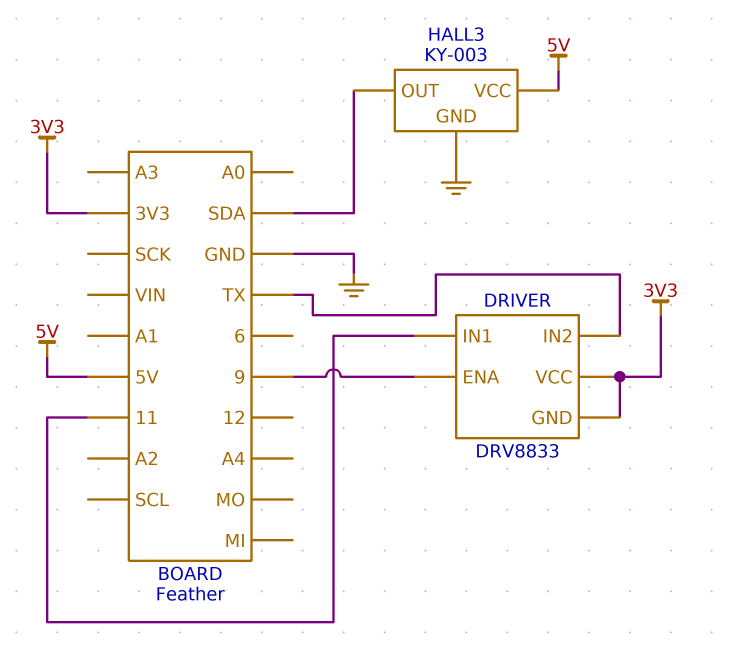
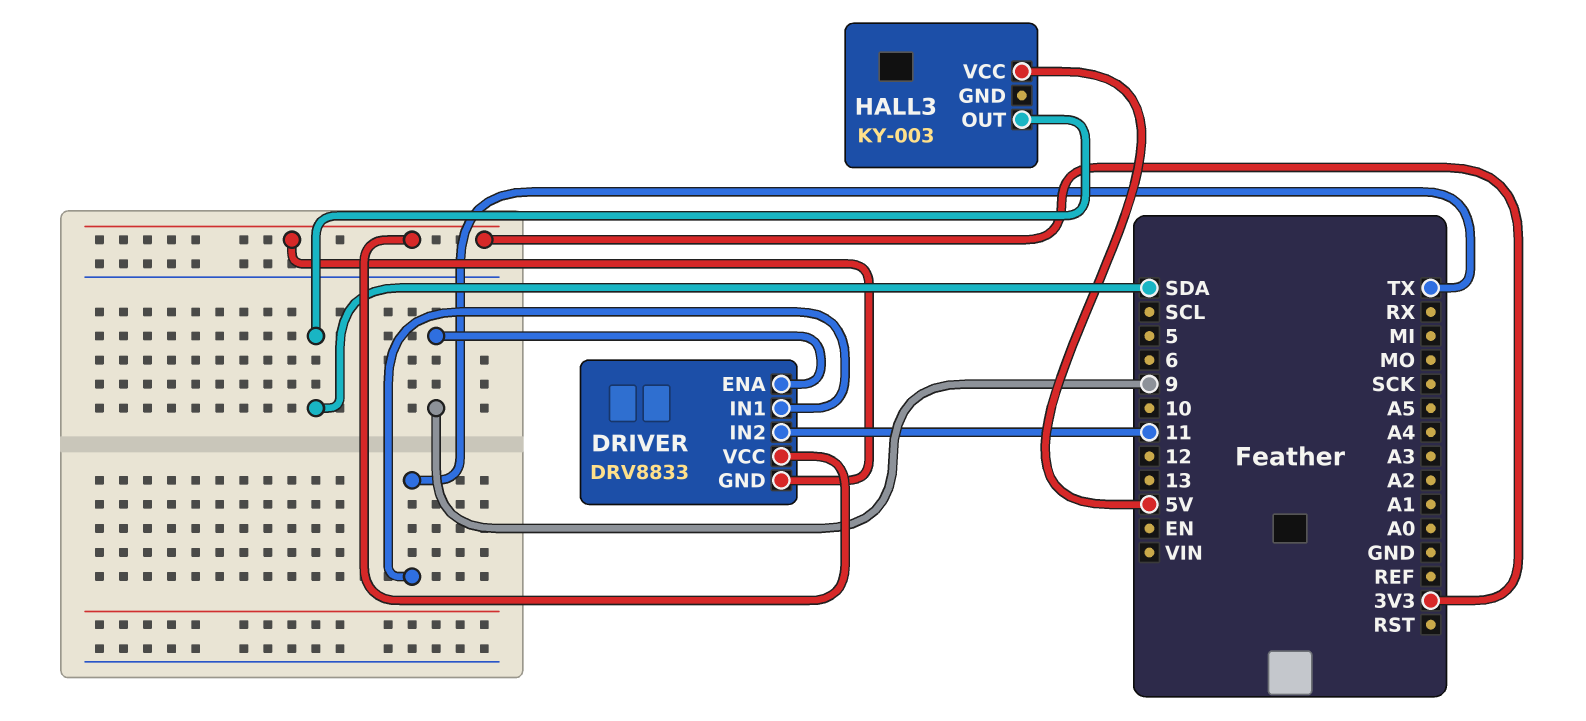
DRIVER pin IN1: 11 -> TX
DRIVER pin IN2: TX -> 11
HALL3 pin GND: GND -> none

